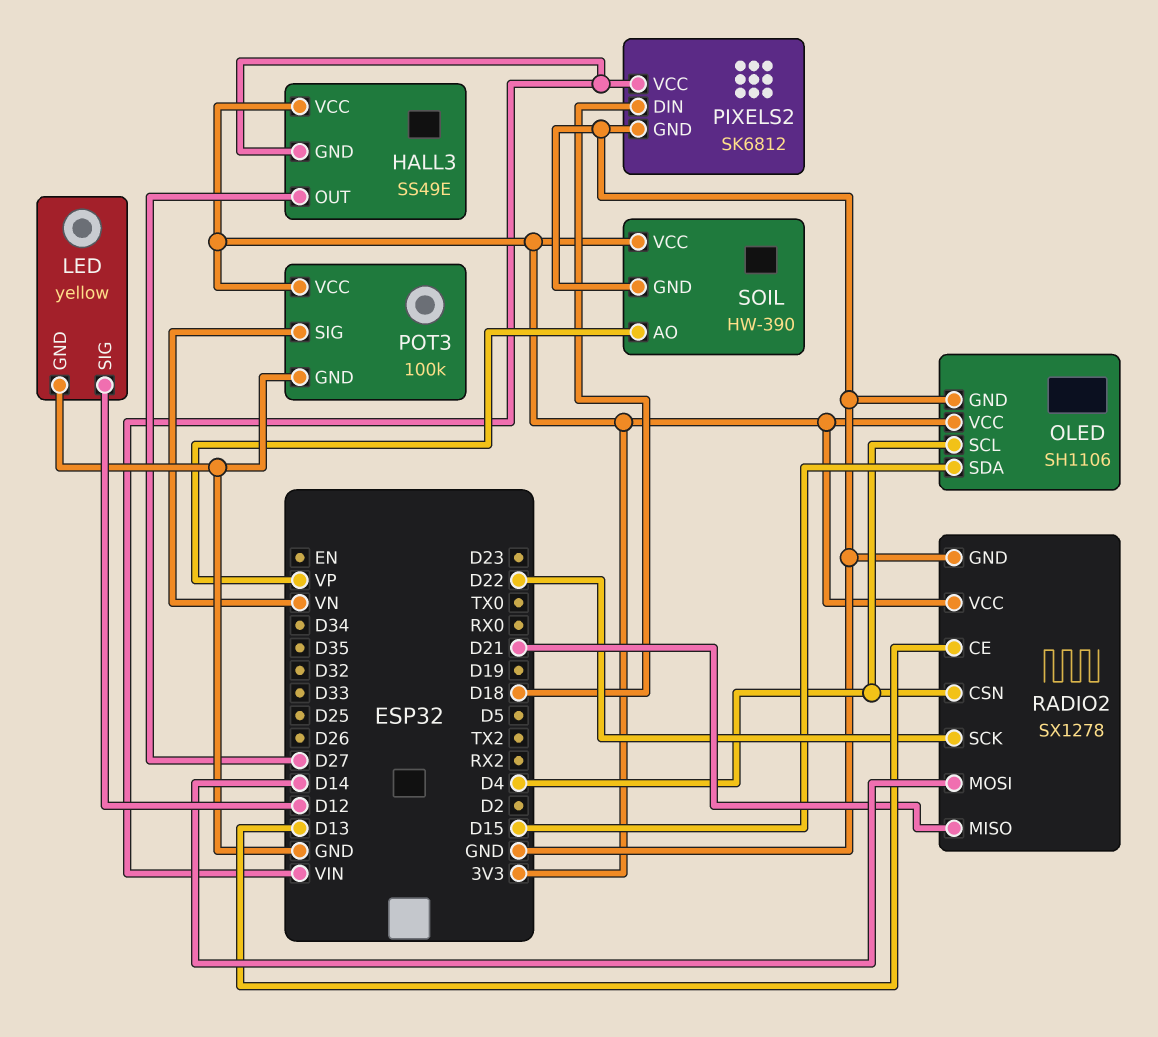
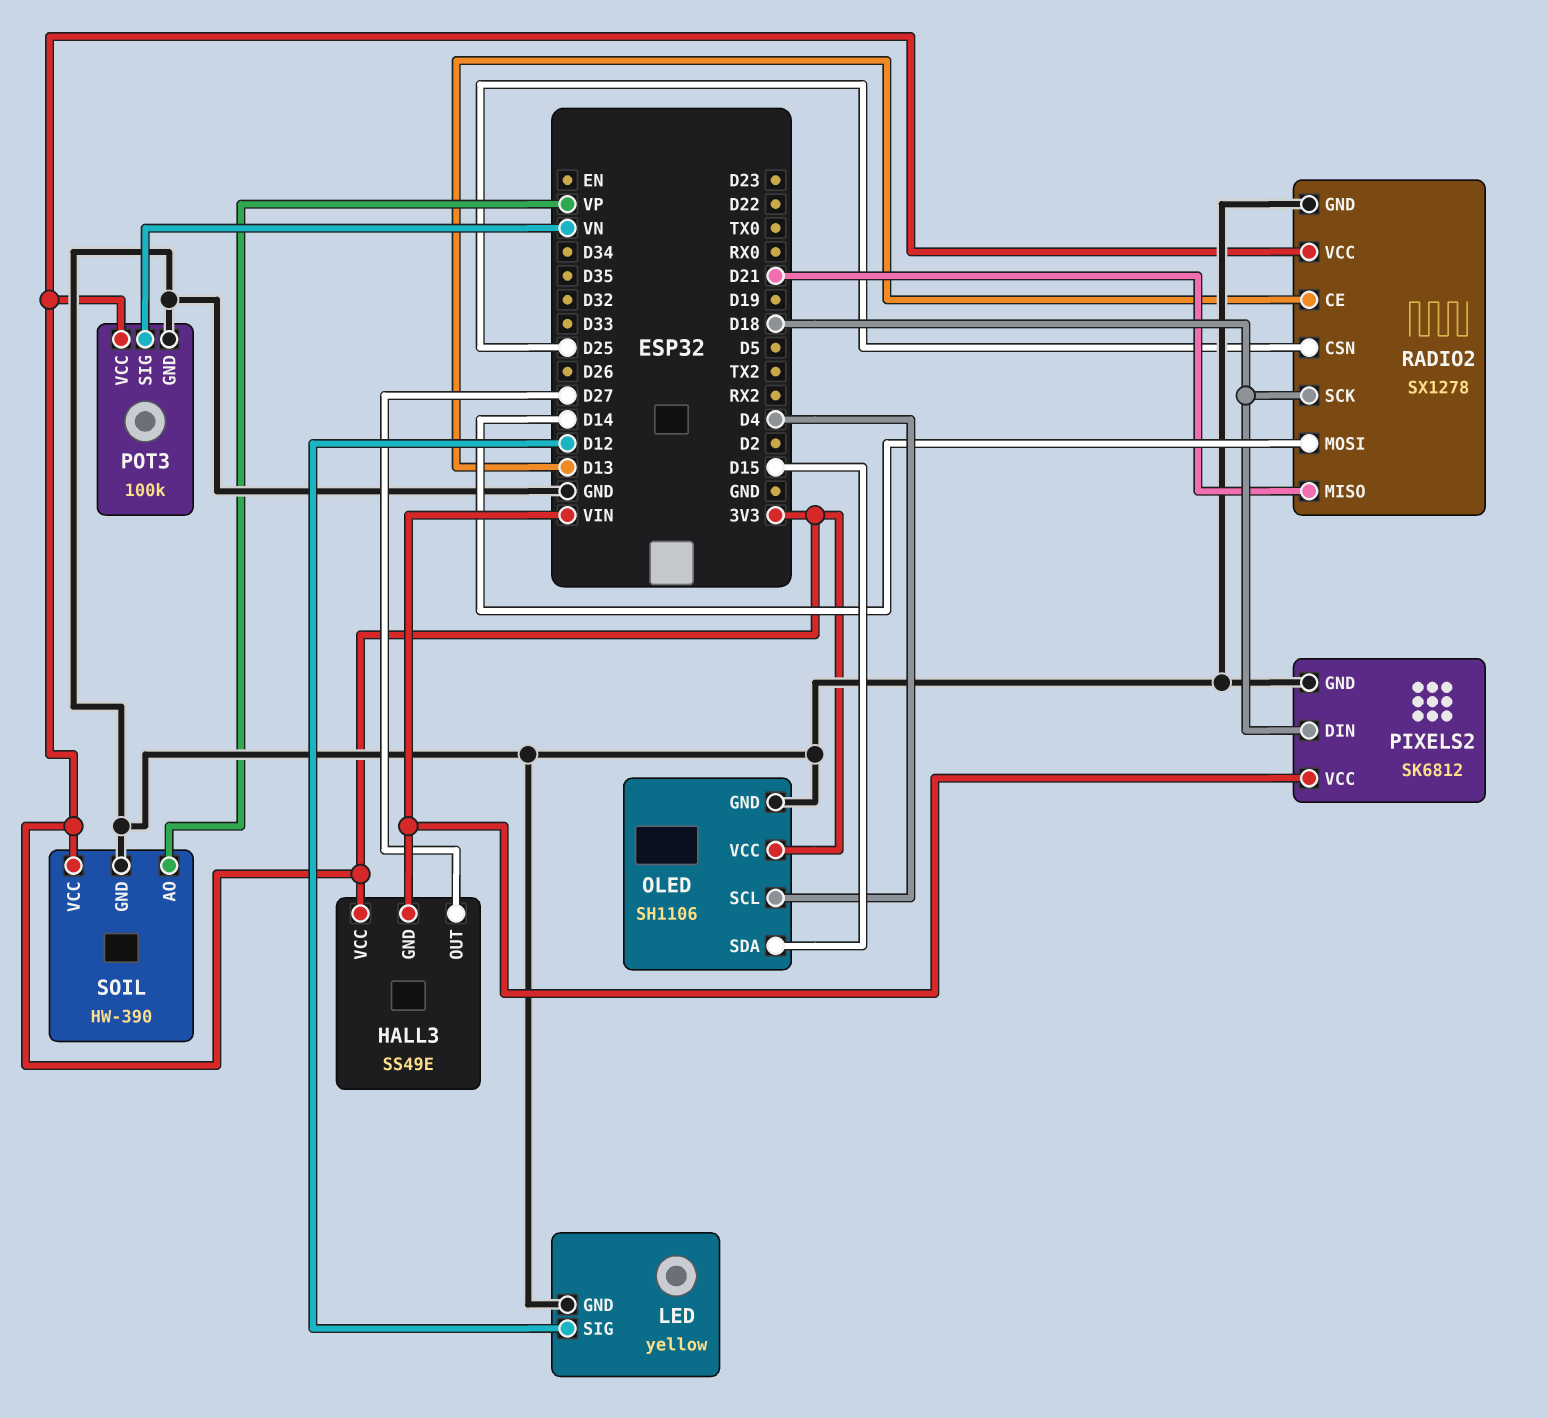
RADIO2 pin CSN: D4 -> D25
RADIO2 pin SCK: D22 -> D18

